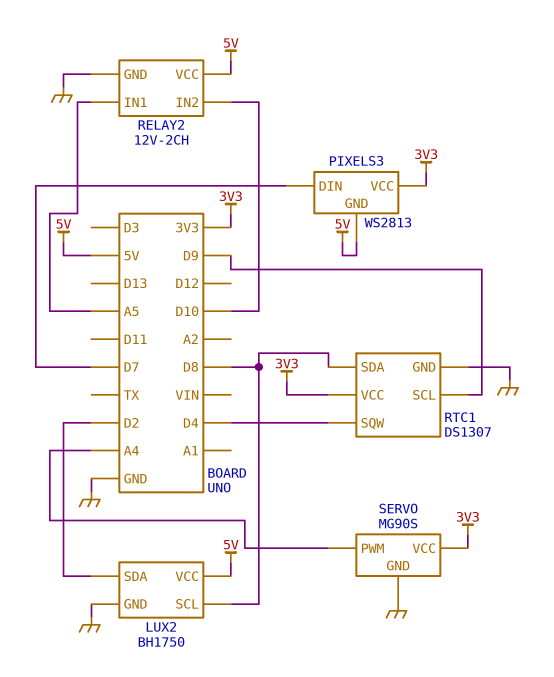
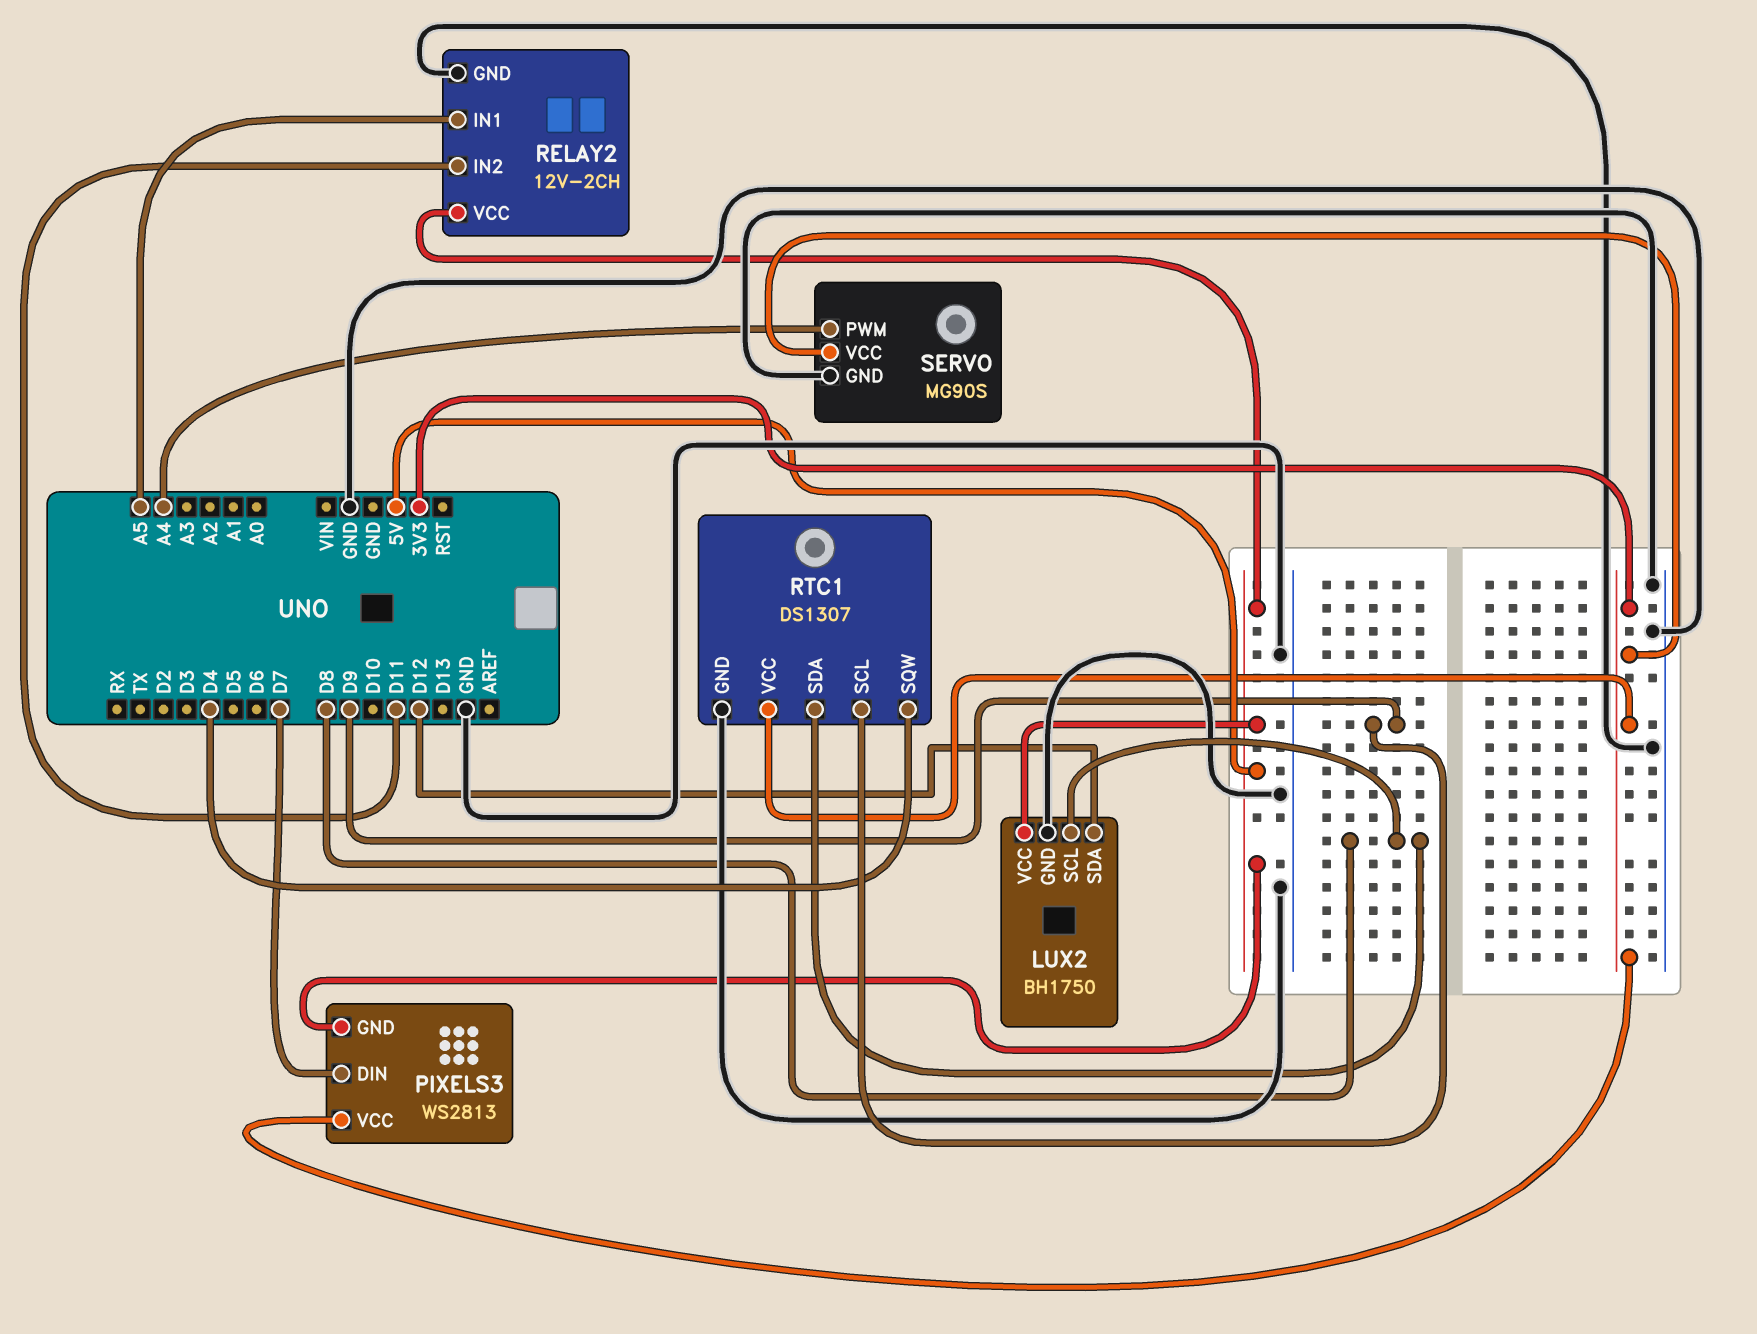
LUX2 pin SDA: D2 -> D12
RELAY2 pin IN2: D10 -> D11

